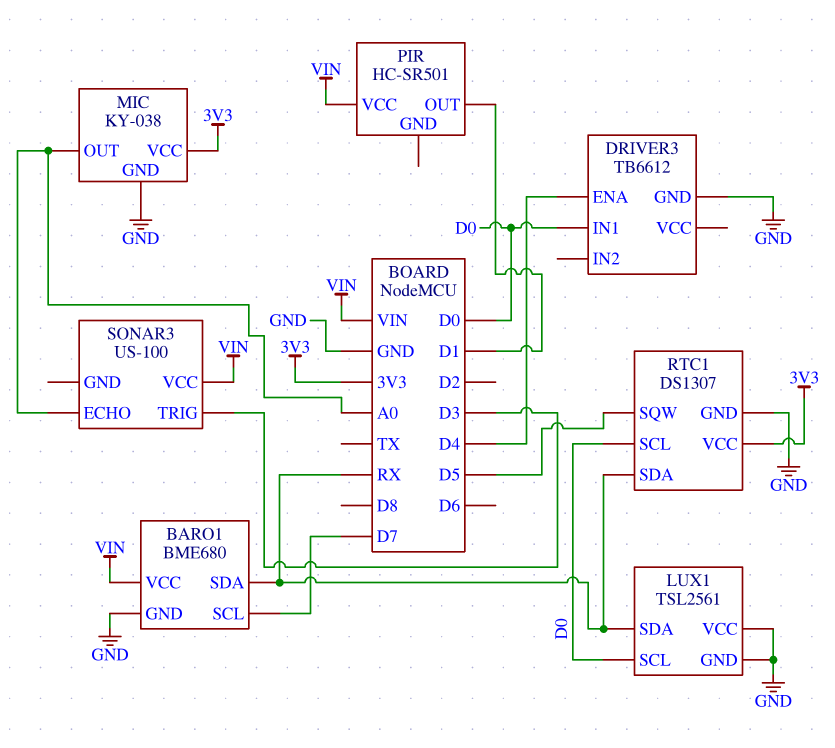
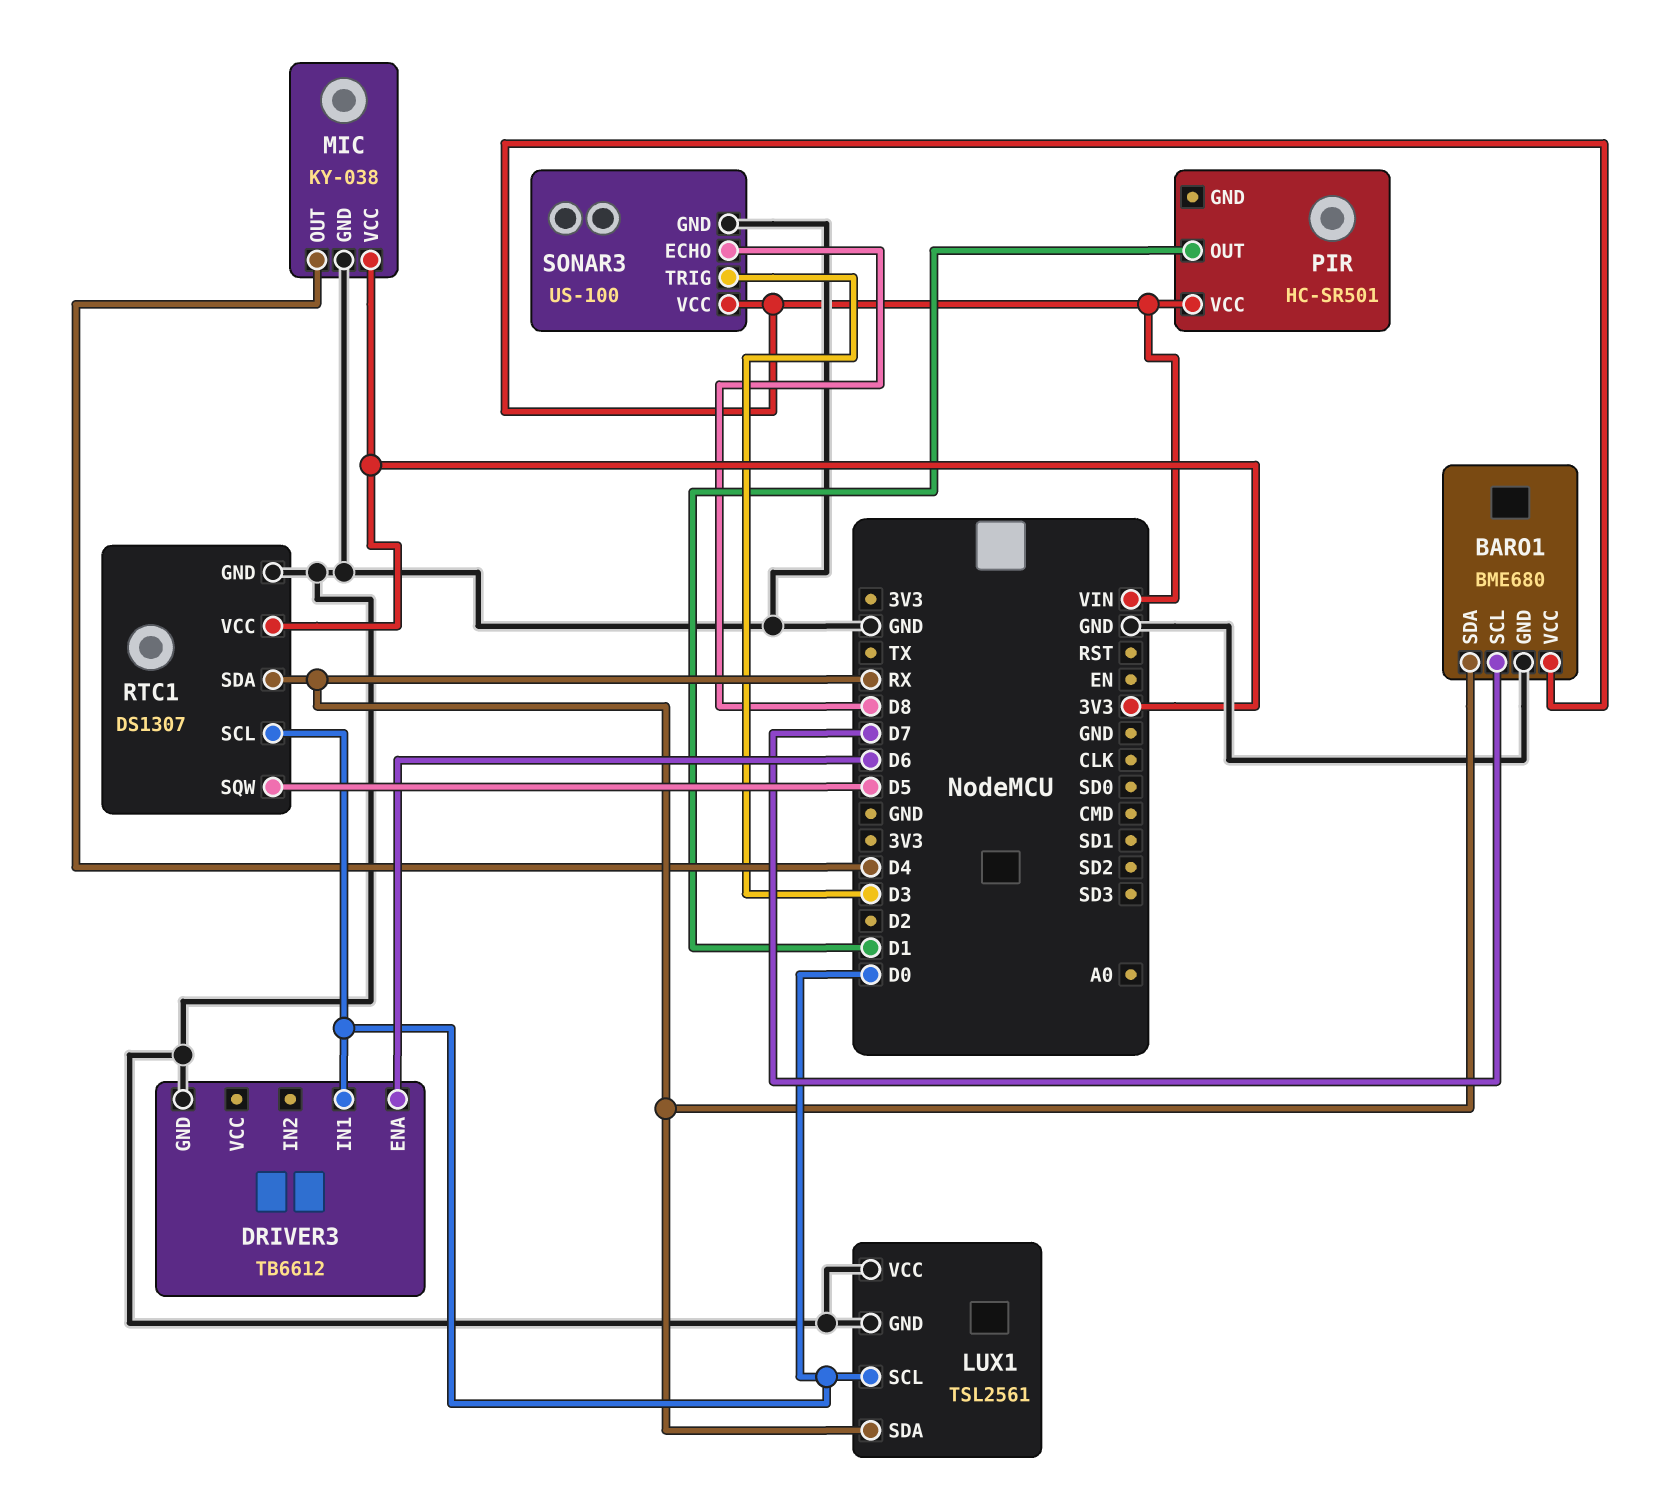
DRIVER3 pin ENA: D4 -> D6
MIC pin OUT: A0 -> D4
SONAR3 pin ECHO: A0 -> D8
SONAR3 pin GND: none -> GND

